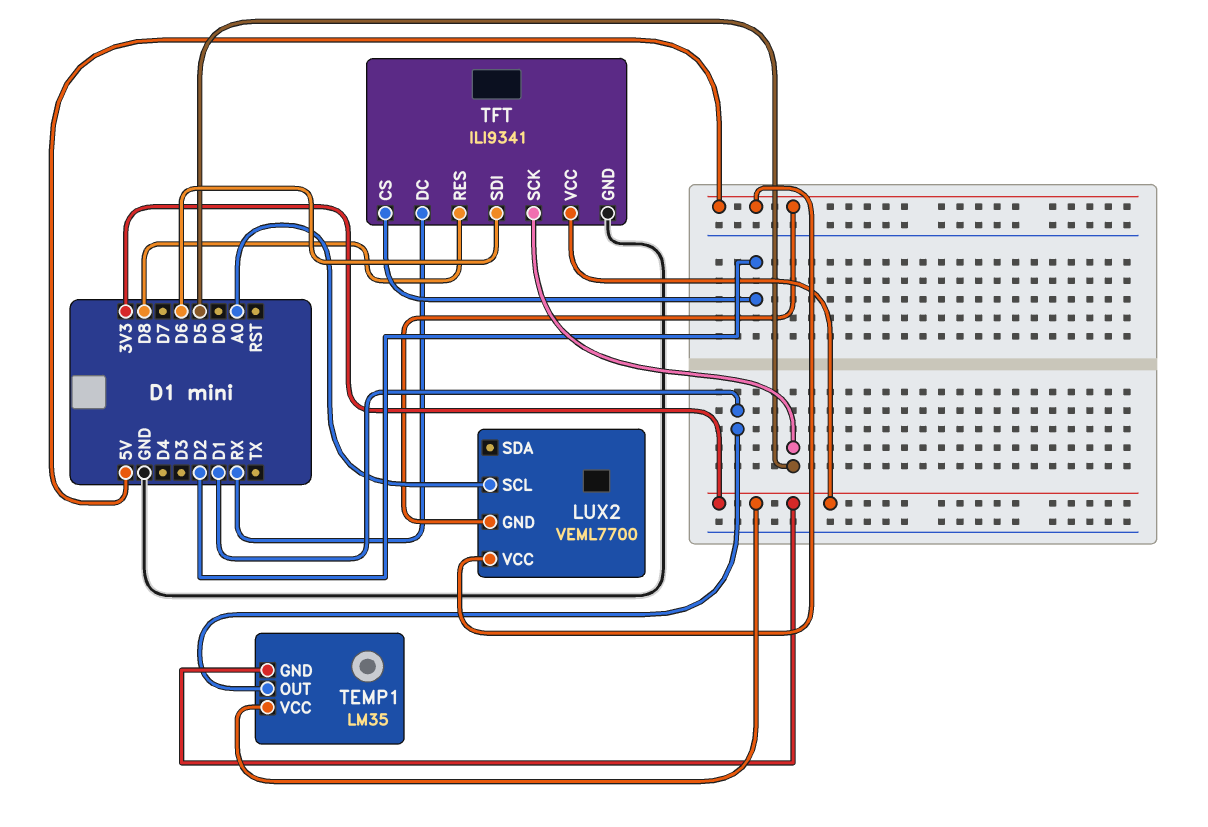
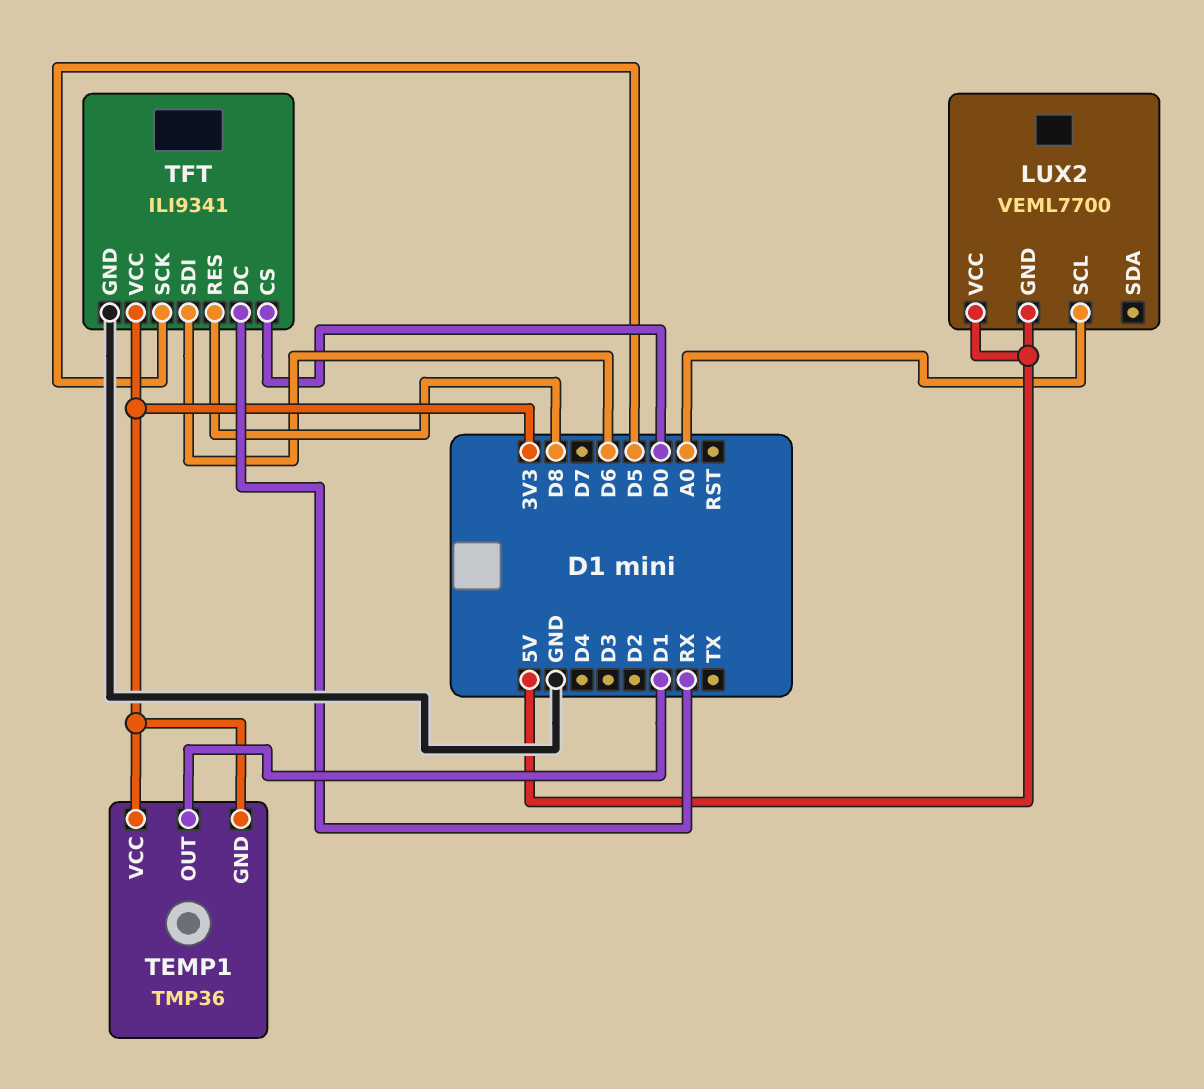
TEMP1: LM35 -> TMP36
TFT pin CS: D2 -> D0

